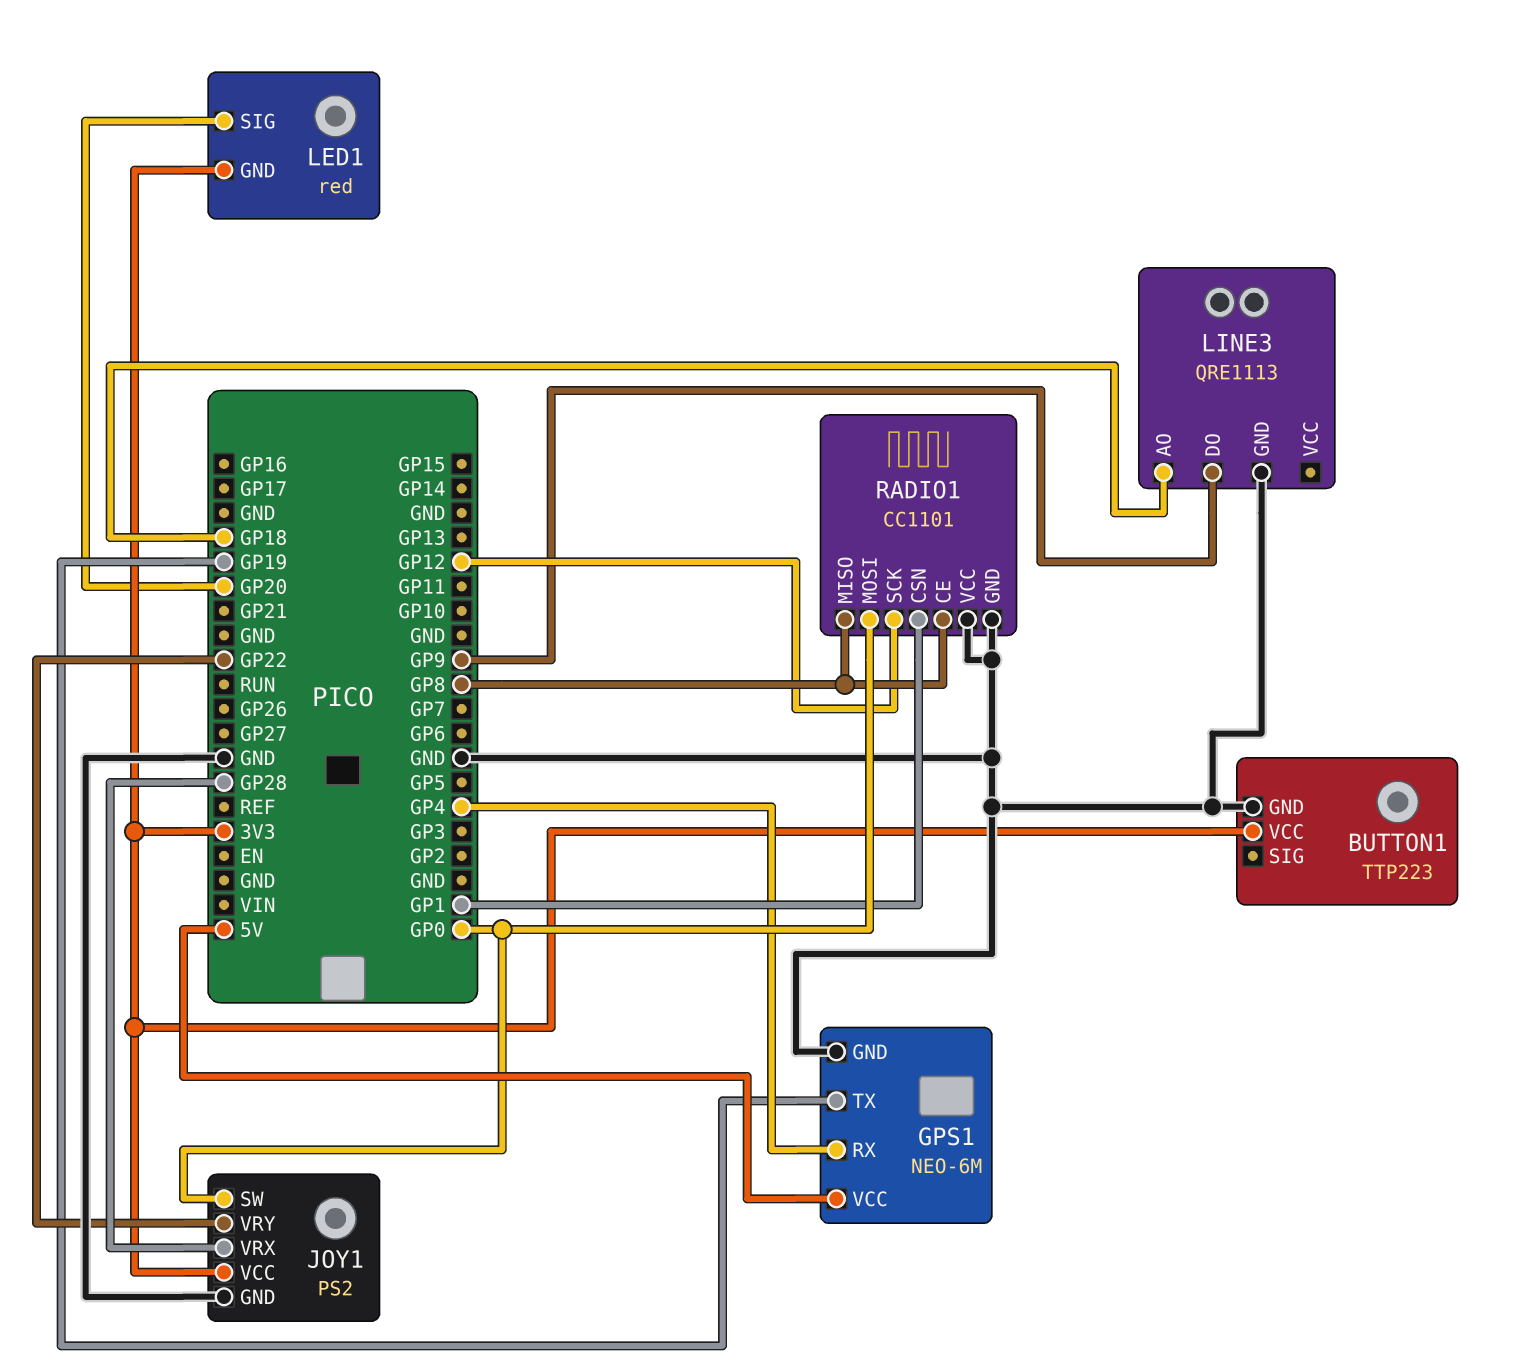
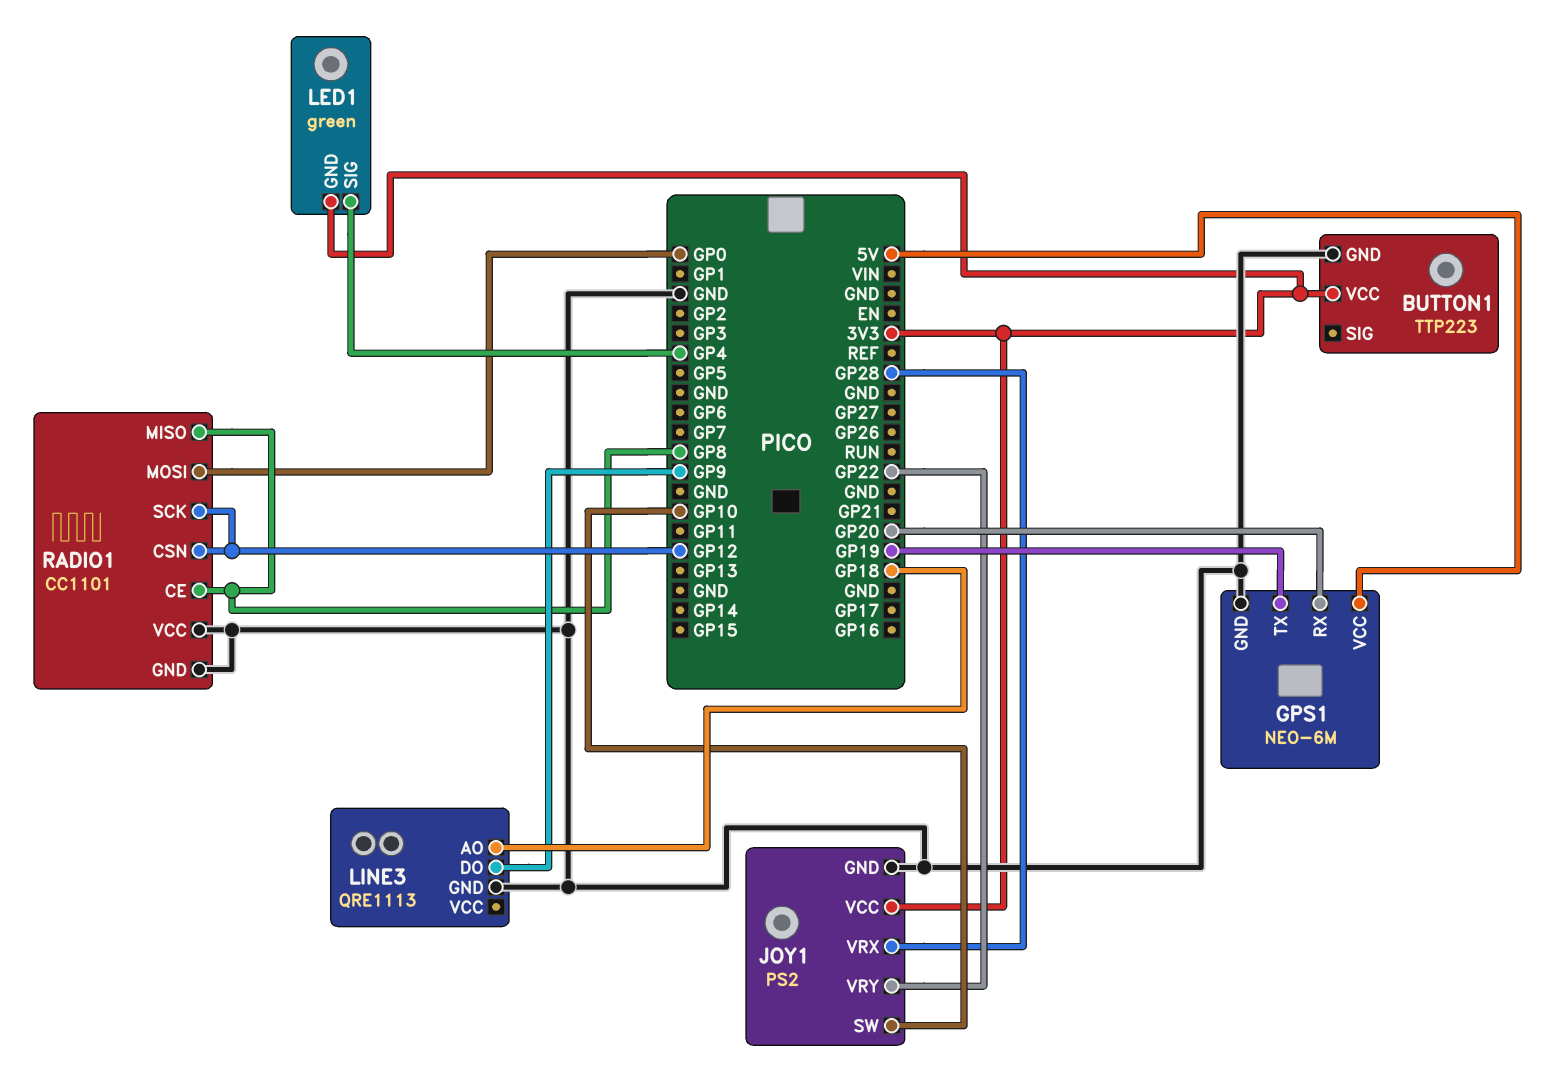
GPS1 pin RX: GP4 -> GP20
JOY1 pin SW: GP0 -> GP10
LED1: red -> green
LED1 pin SIG: GP20 -> GP4
RADIO1 pin CSN: GP1 -> GP12

